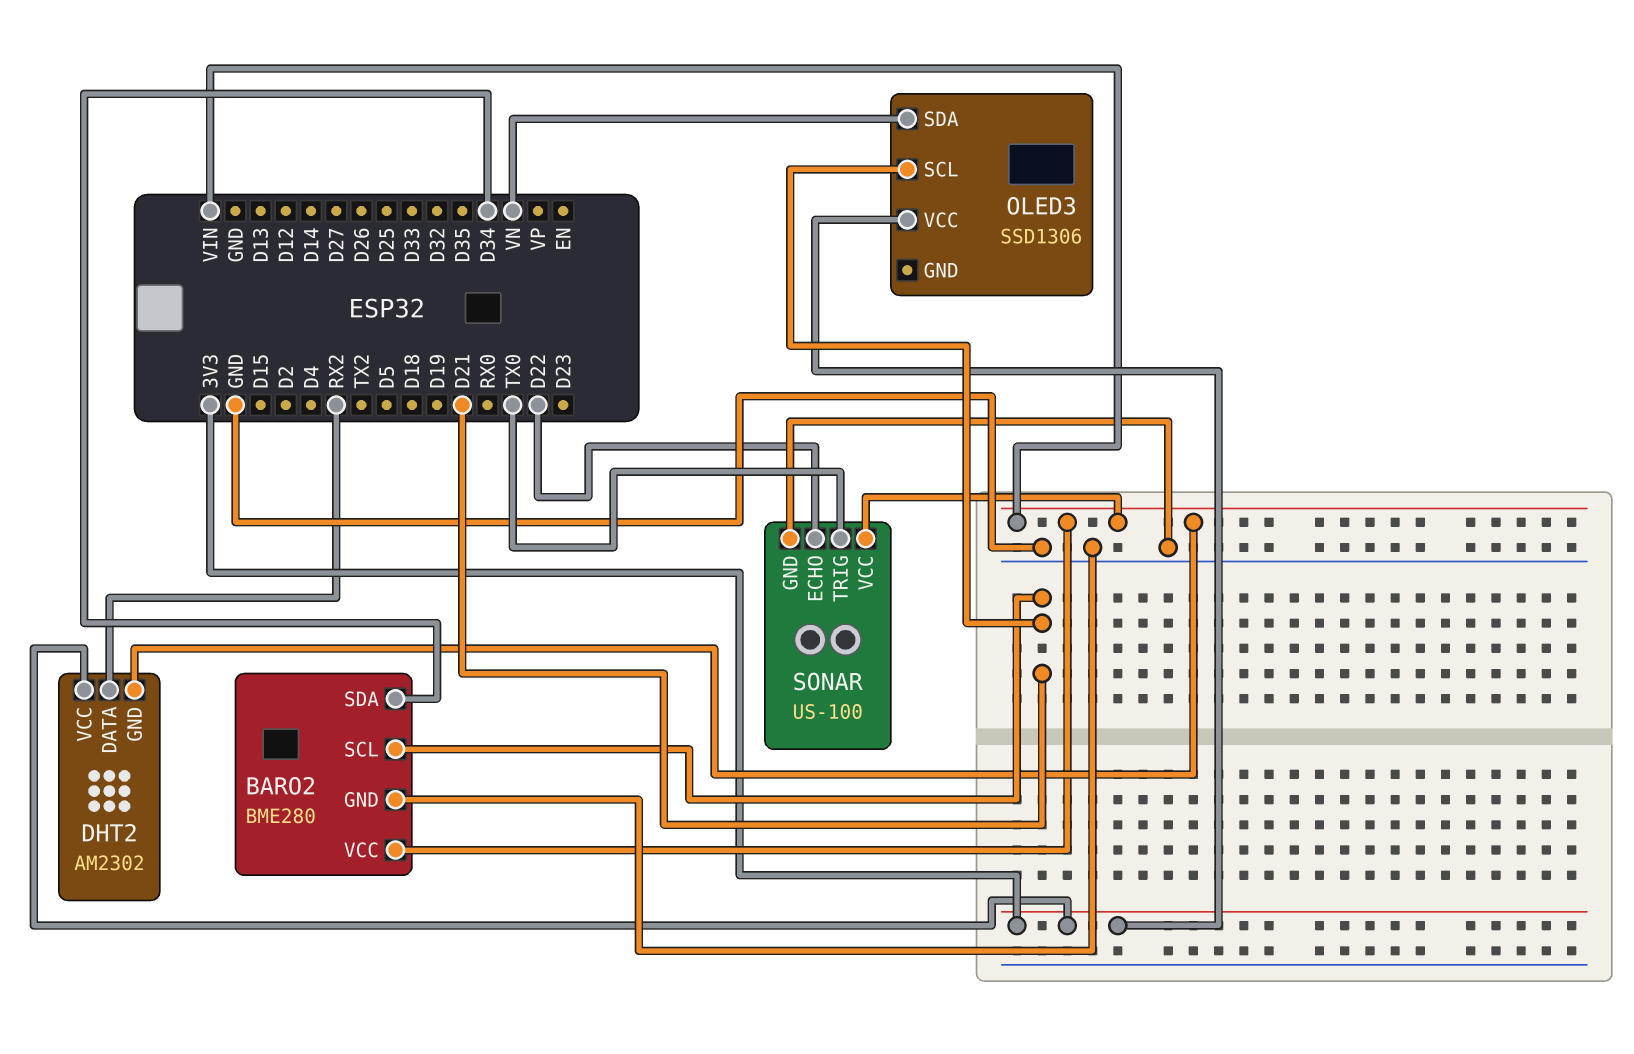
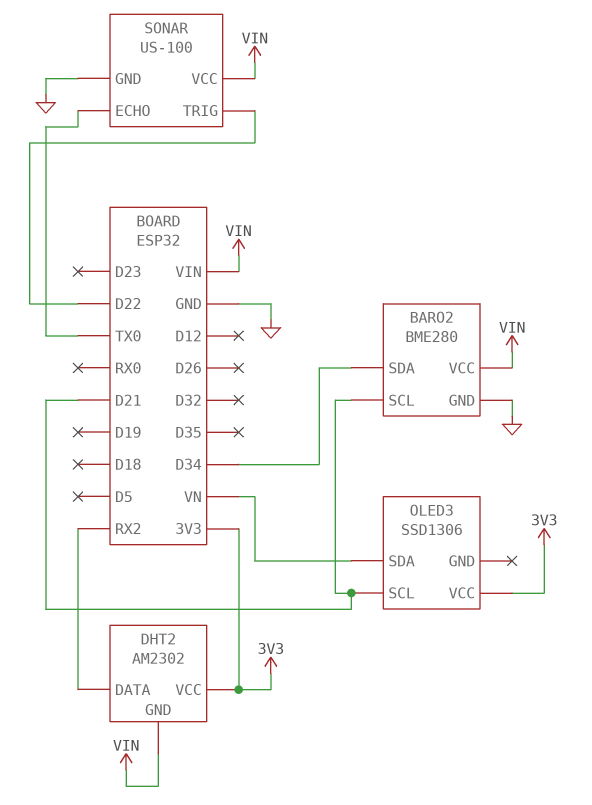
SONAR pin ECHO: D22 -> TX0
SONAR pin TRIG: TX0 -> D22

